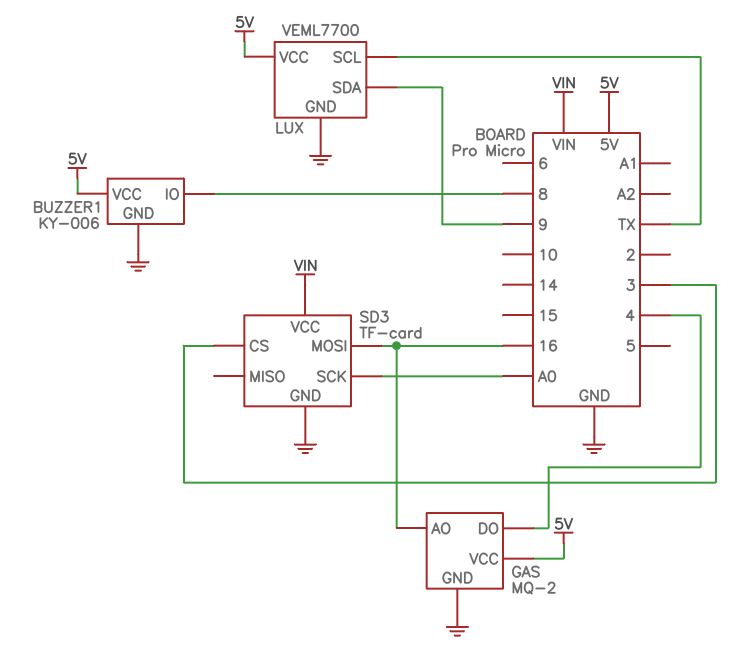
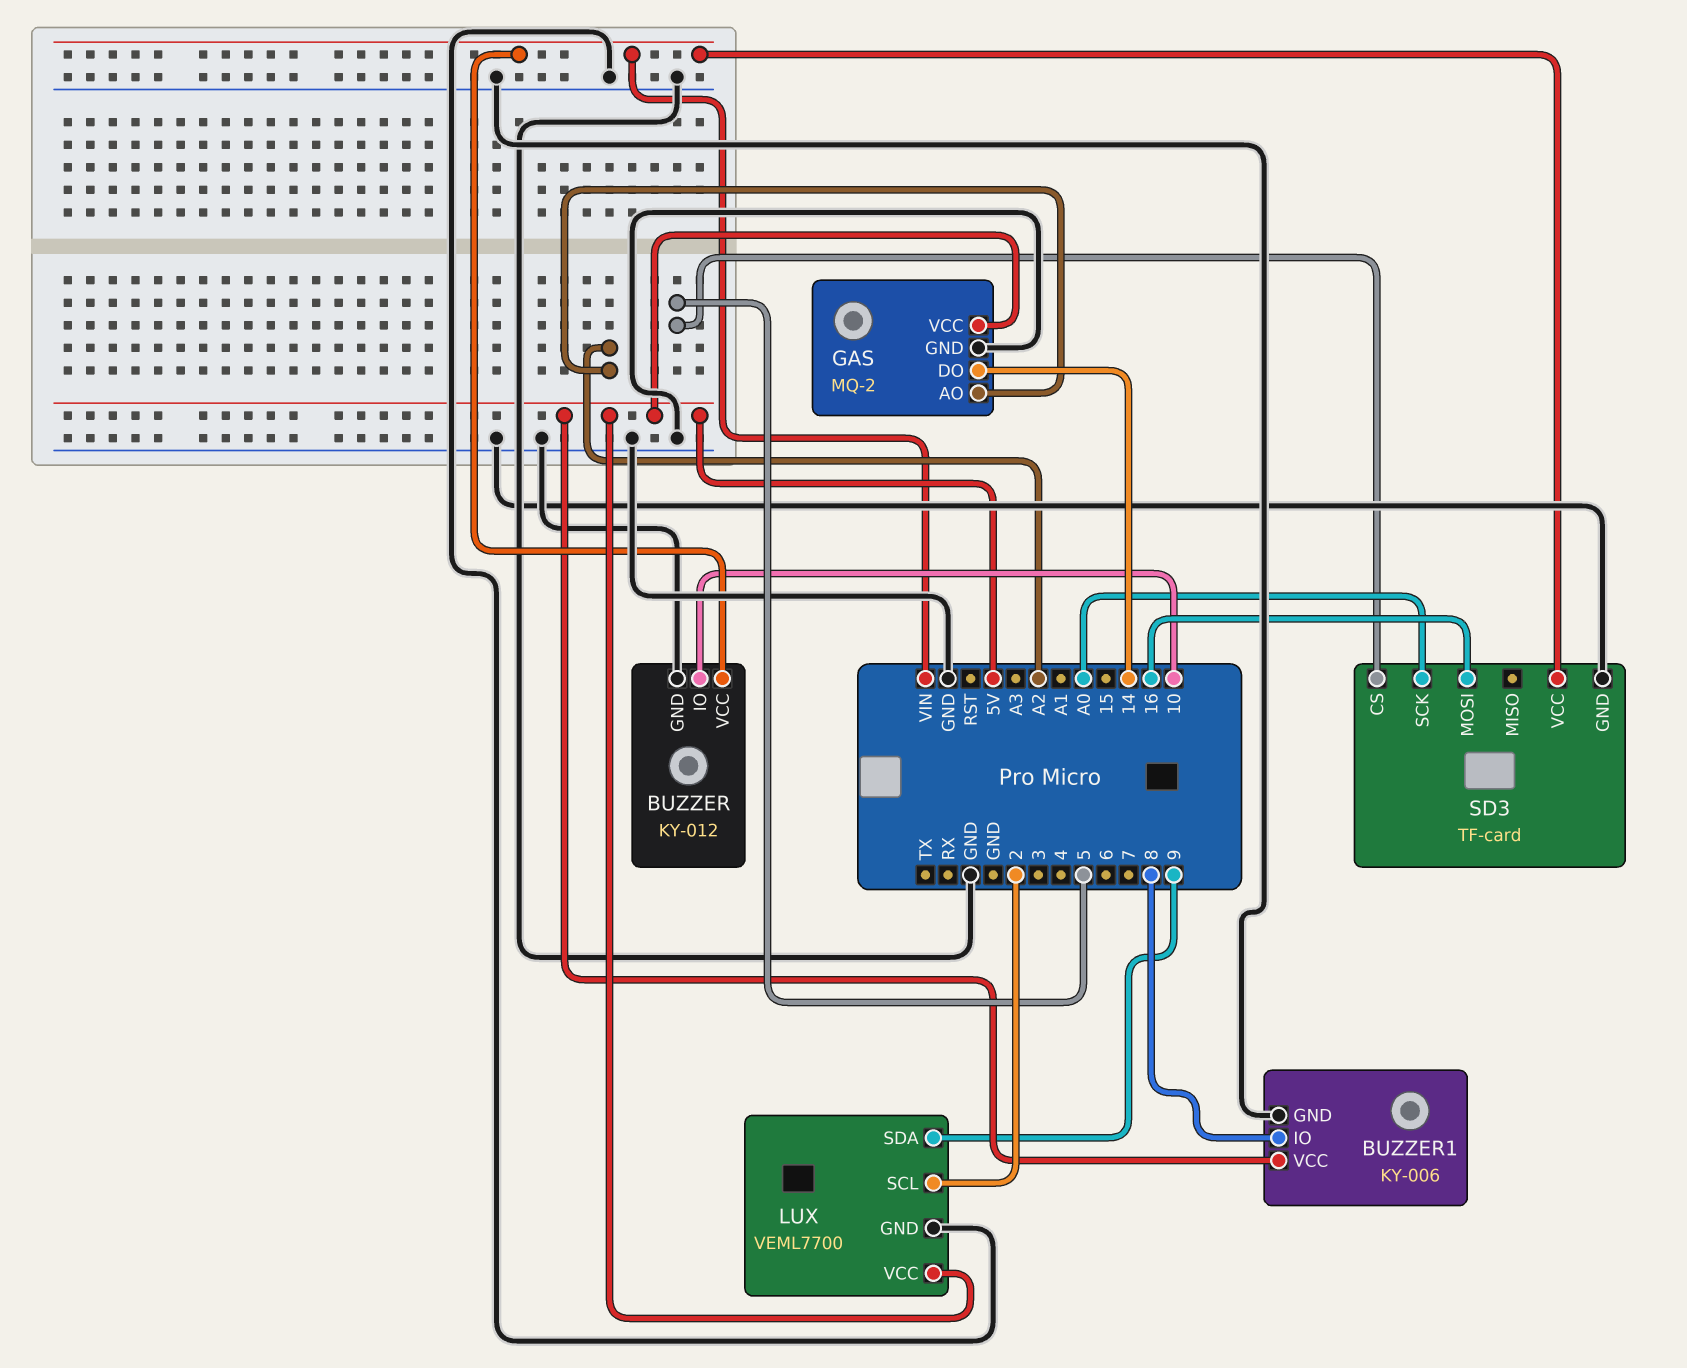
BUZZER: none -> KY-012
BUZZER pin GND: none -> GND
BUZZER pin IO: none -> 10
BUZZER pin VCC: none -> VIN
GAS pin AO: 16 -> A2
GAS pin DO: 4 -> 14
LUX pin SCL: TX -> 2
SD3 pin CS: 3 -> 5

